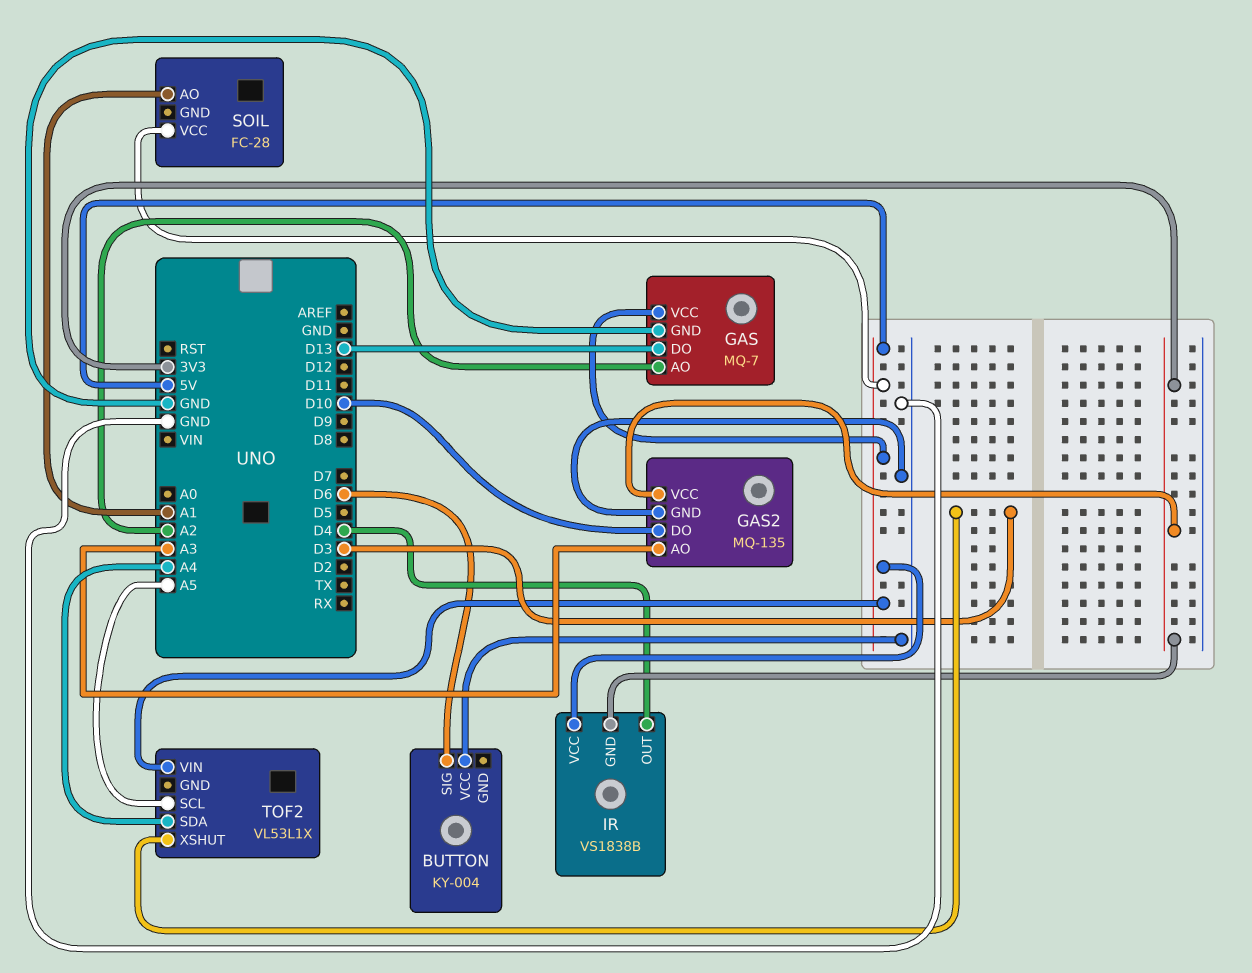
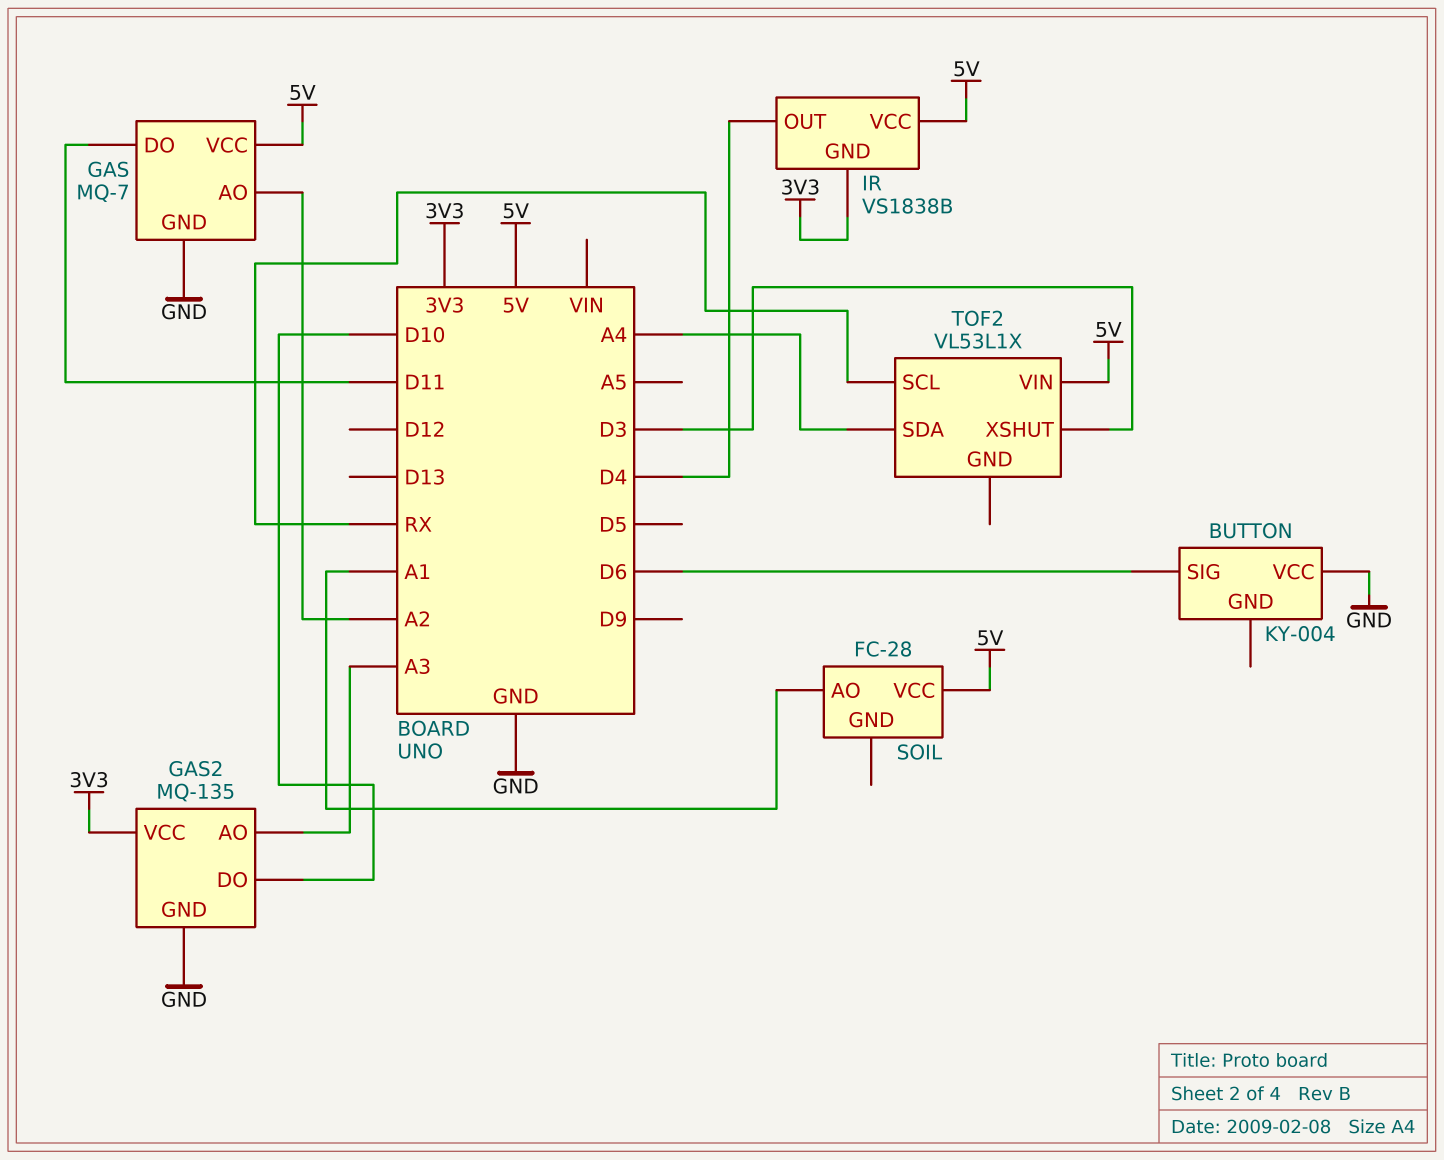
GAS pin DO: D13 -> D11
TOF2 pin SCL: A5 -> RX

